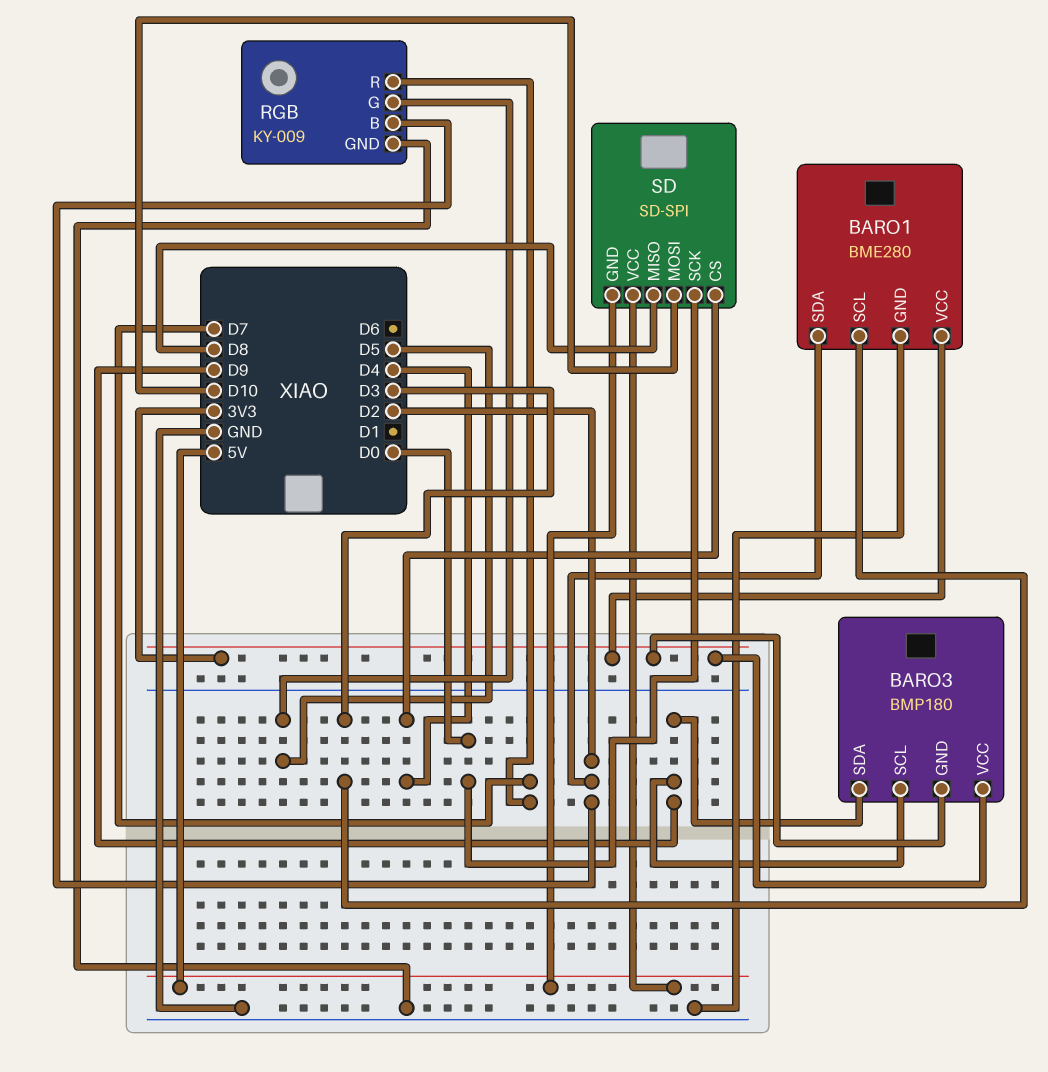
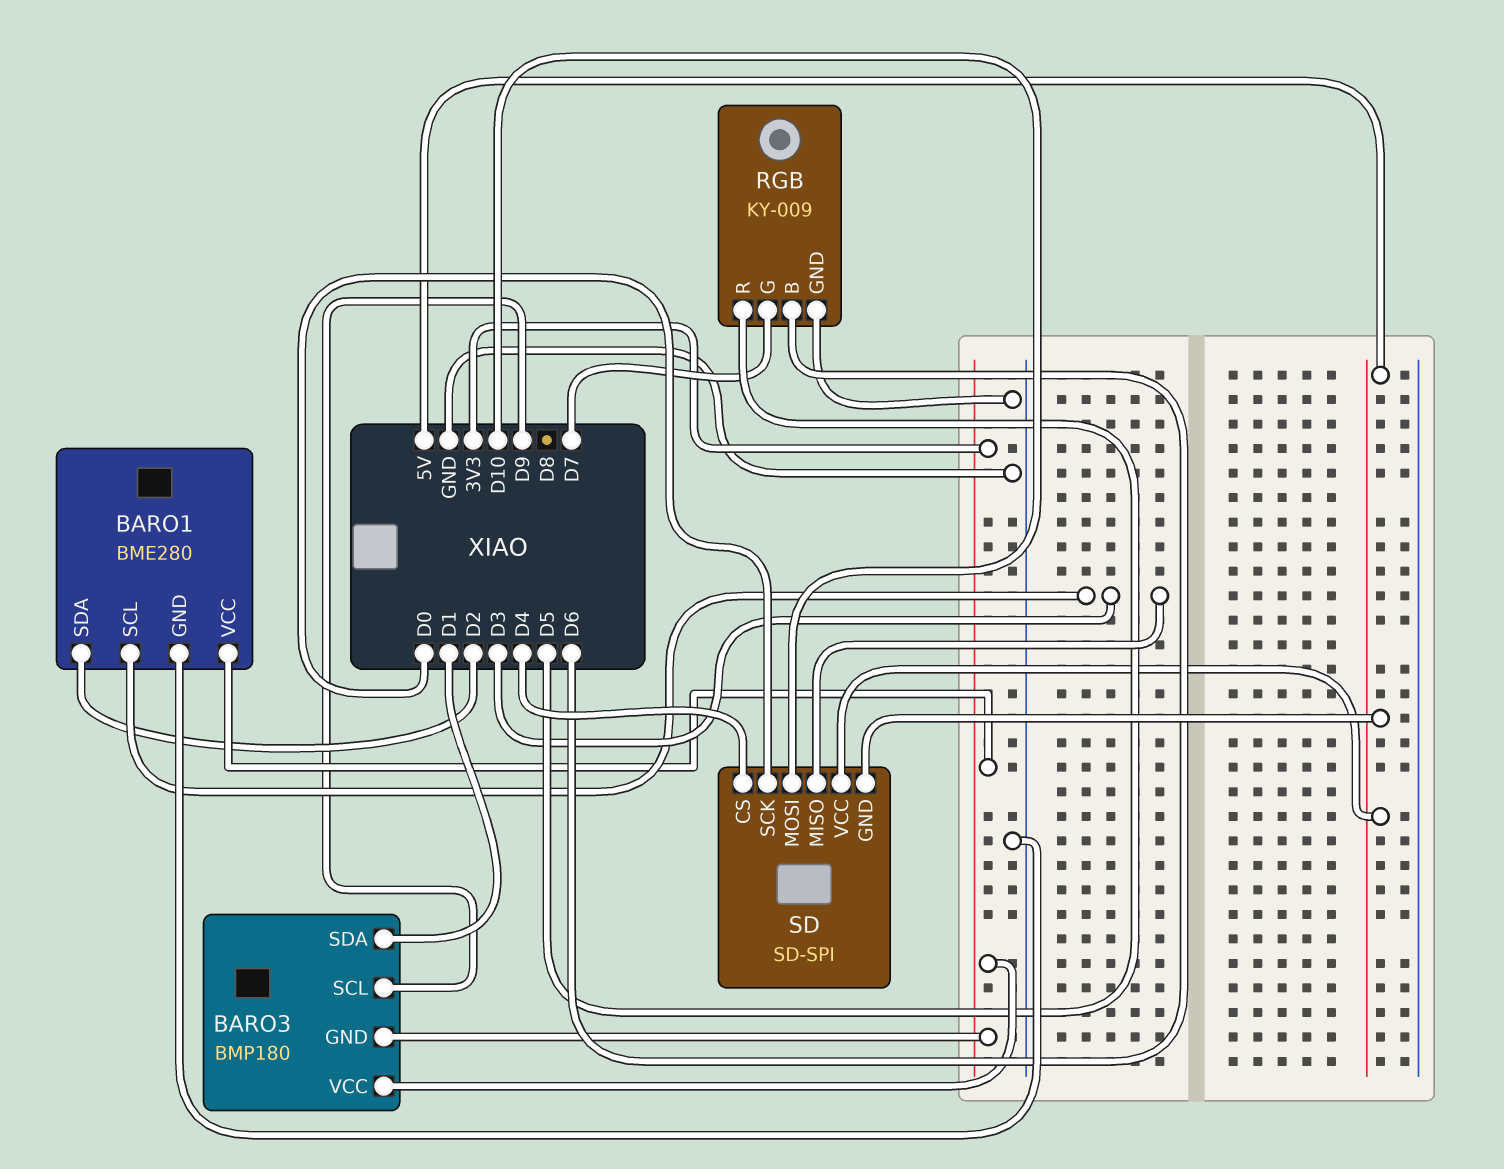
BARO3 pin SDA: D9 -> D1
RGB pin B: D2 -> D6
RGB pin G: D5 -> D7
RGB pin R: D7 -> D5
SD pin MISO: D8 -> D3

